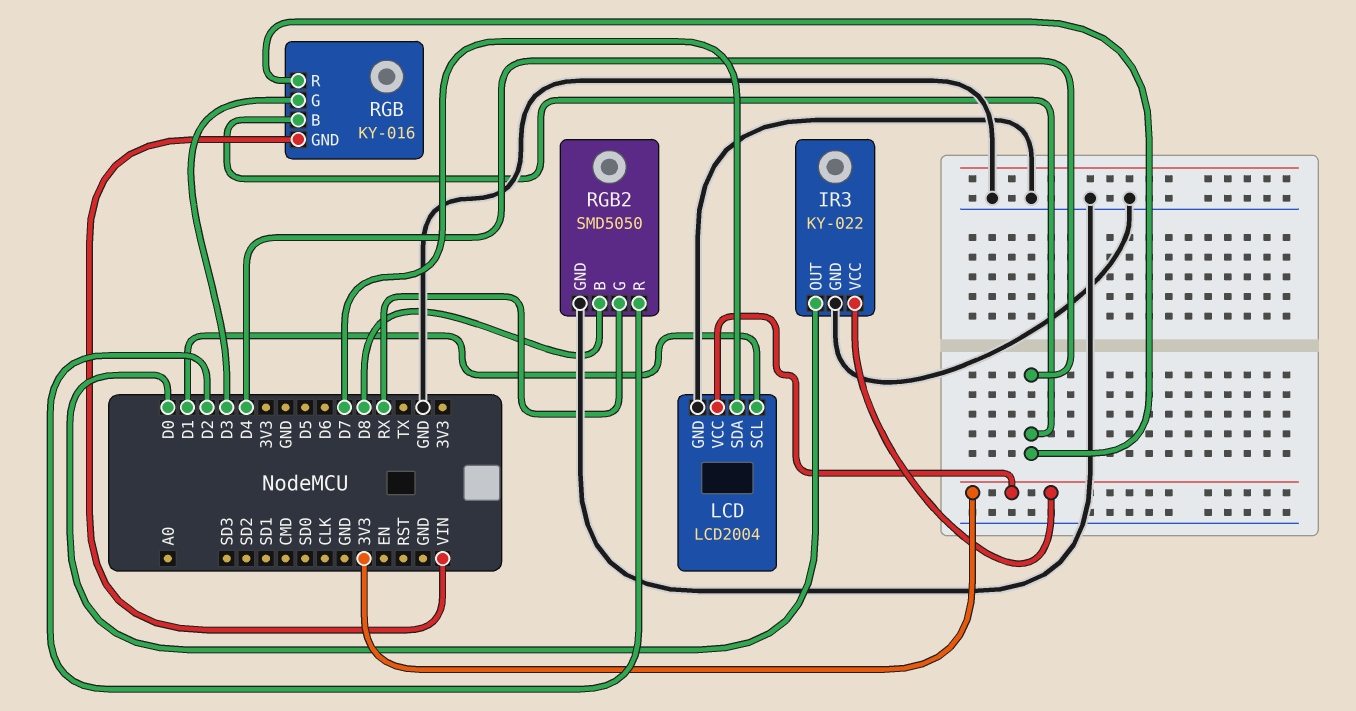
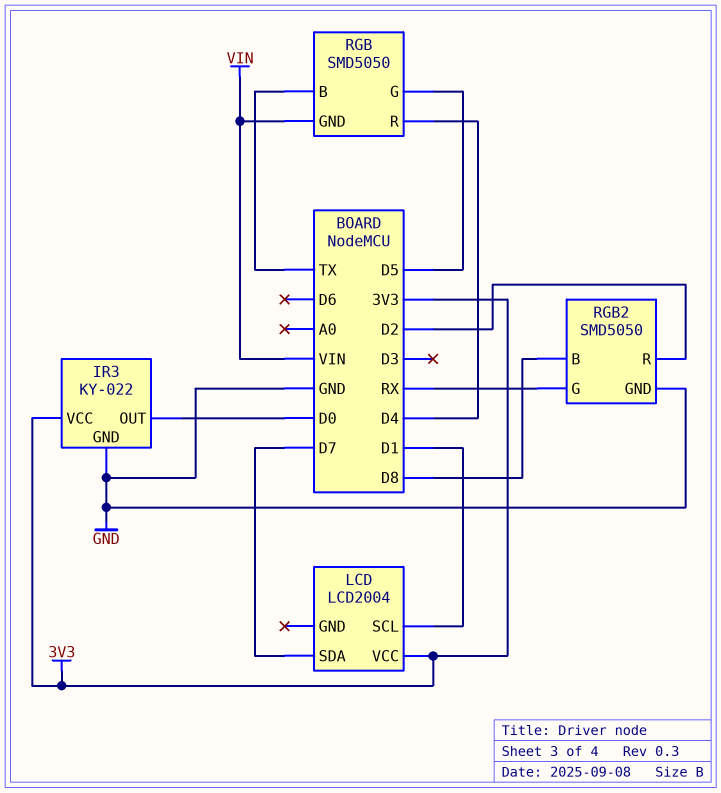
LCD pin GND: GND -> none
RGB: KY-016 -> SMD5050
RGB pin B: D4 -> TX
RGB pin G: D3 -> D5

